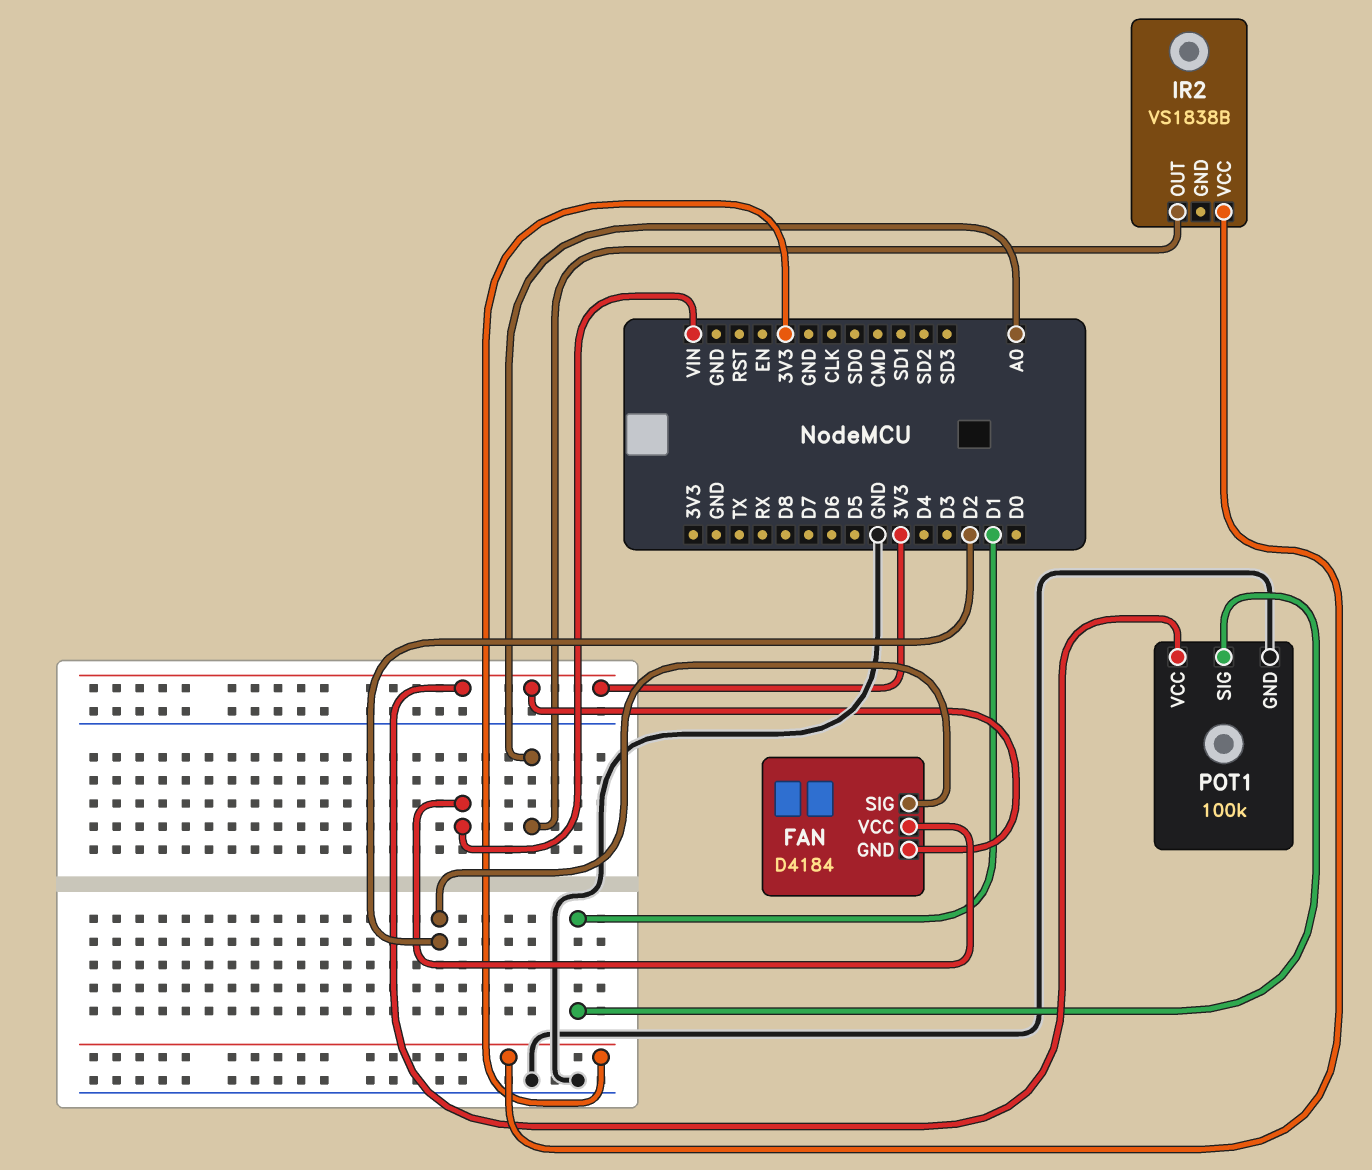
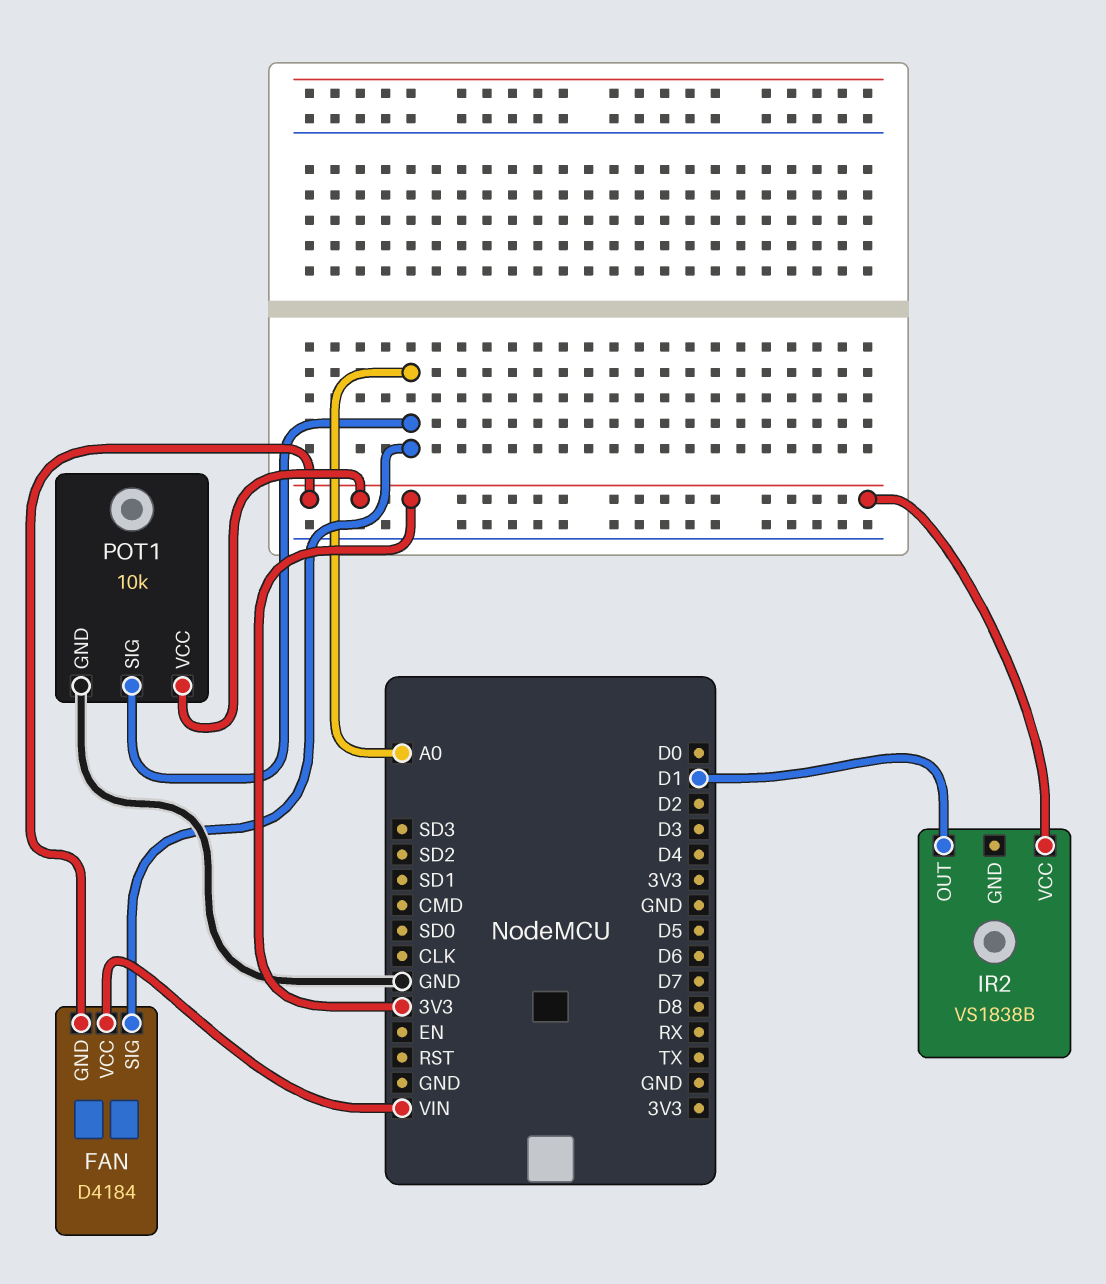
FAN pin SIG: D2 -> A0
IR2 pin OUT: A0 -> D1
POT1: 100k -> 10k
POT1 pin SIG: D1 -> A0

